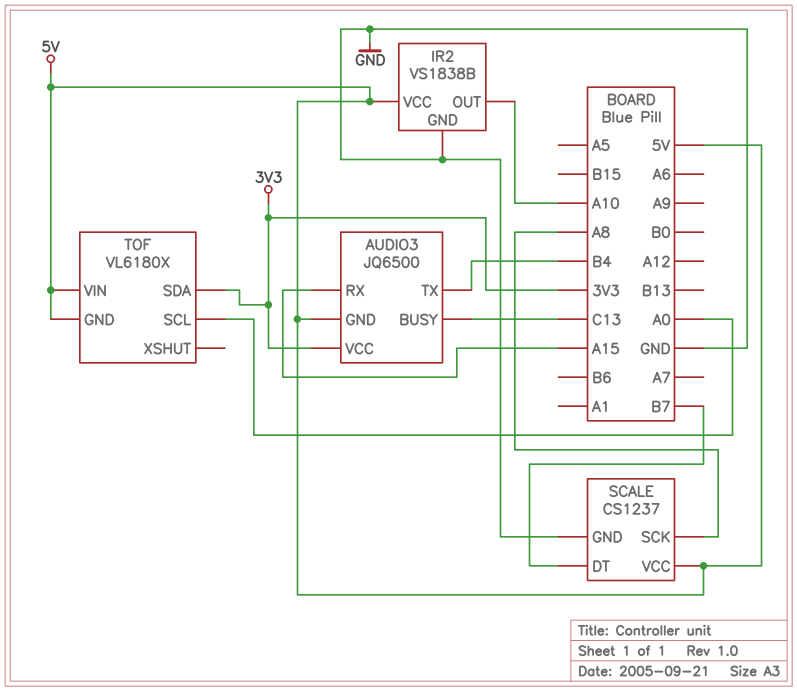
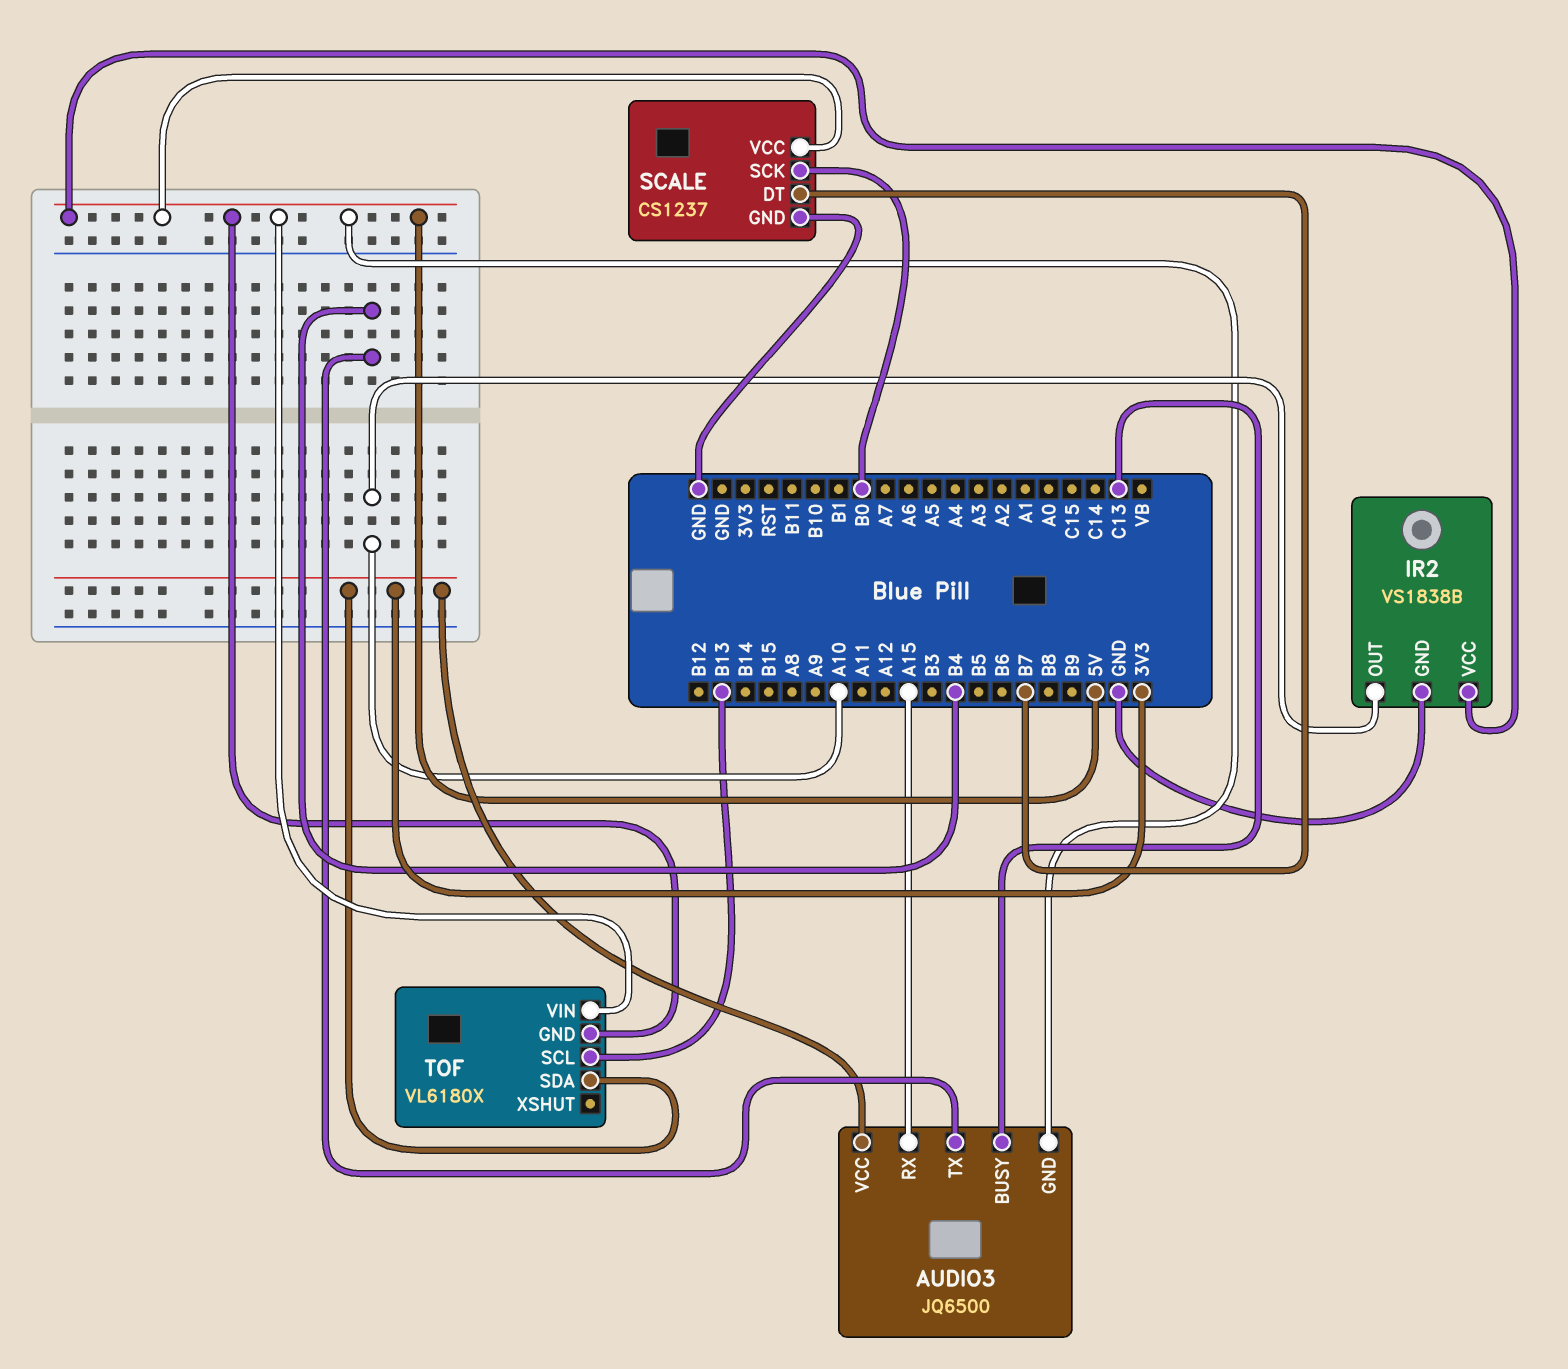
SCALE pin SCK: A8 -> B0
TOF pin SCL: A0 -> B13

